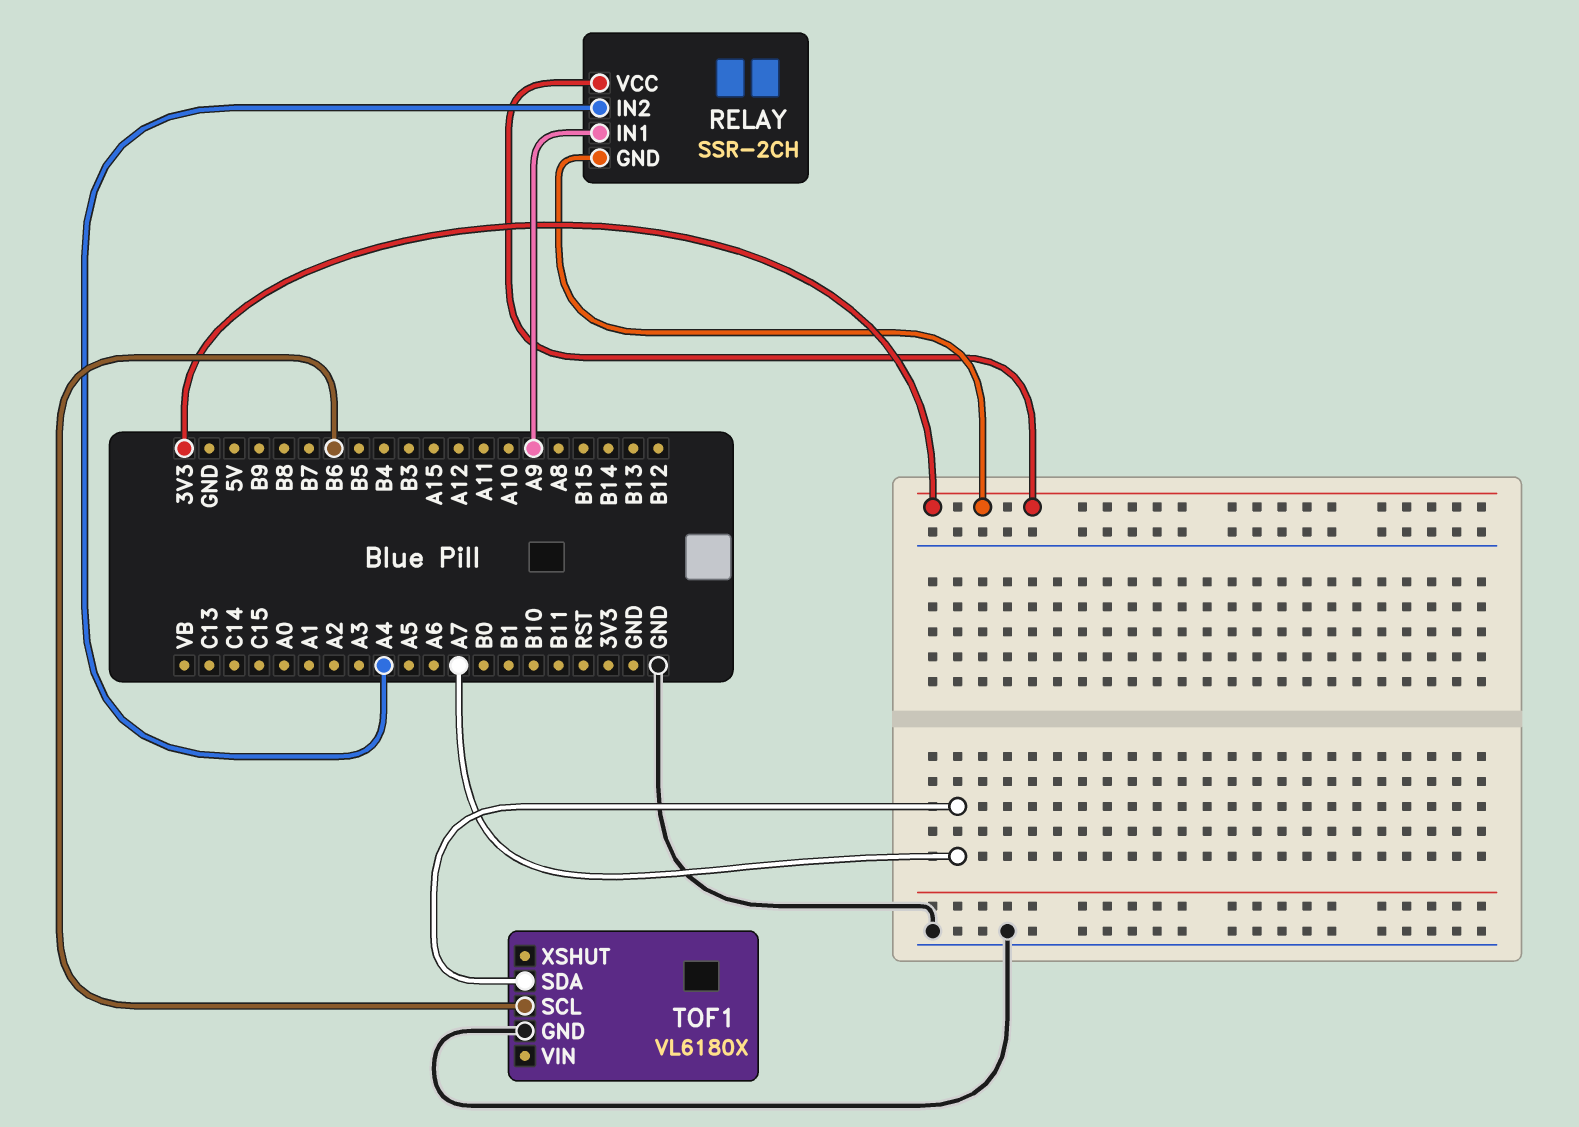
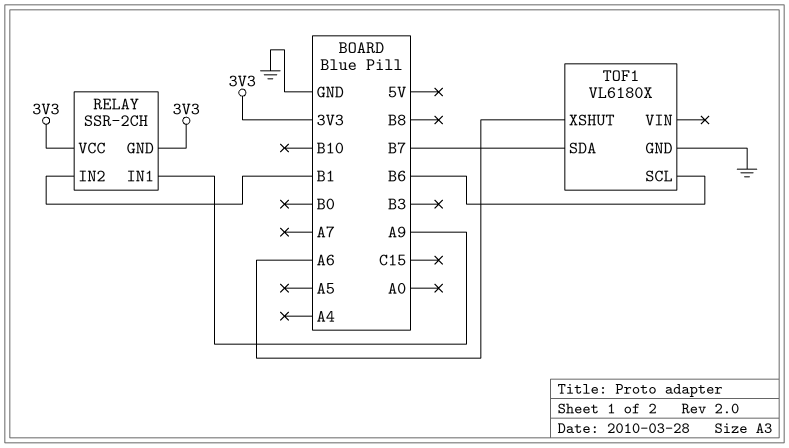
RELAY pin IN2: A4 -> B1
TOF1 pin SDA: A7 -> B7
TOF1 pin XSHUT: none -> A6

